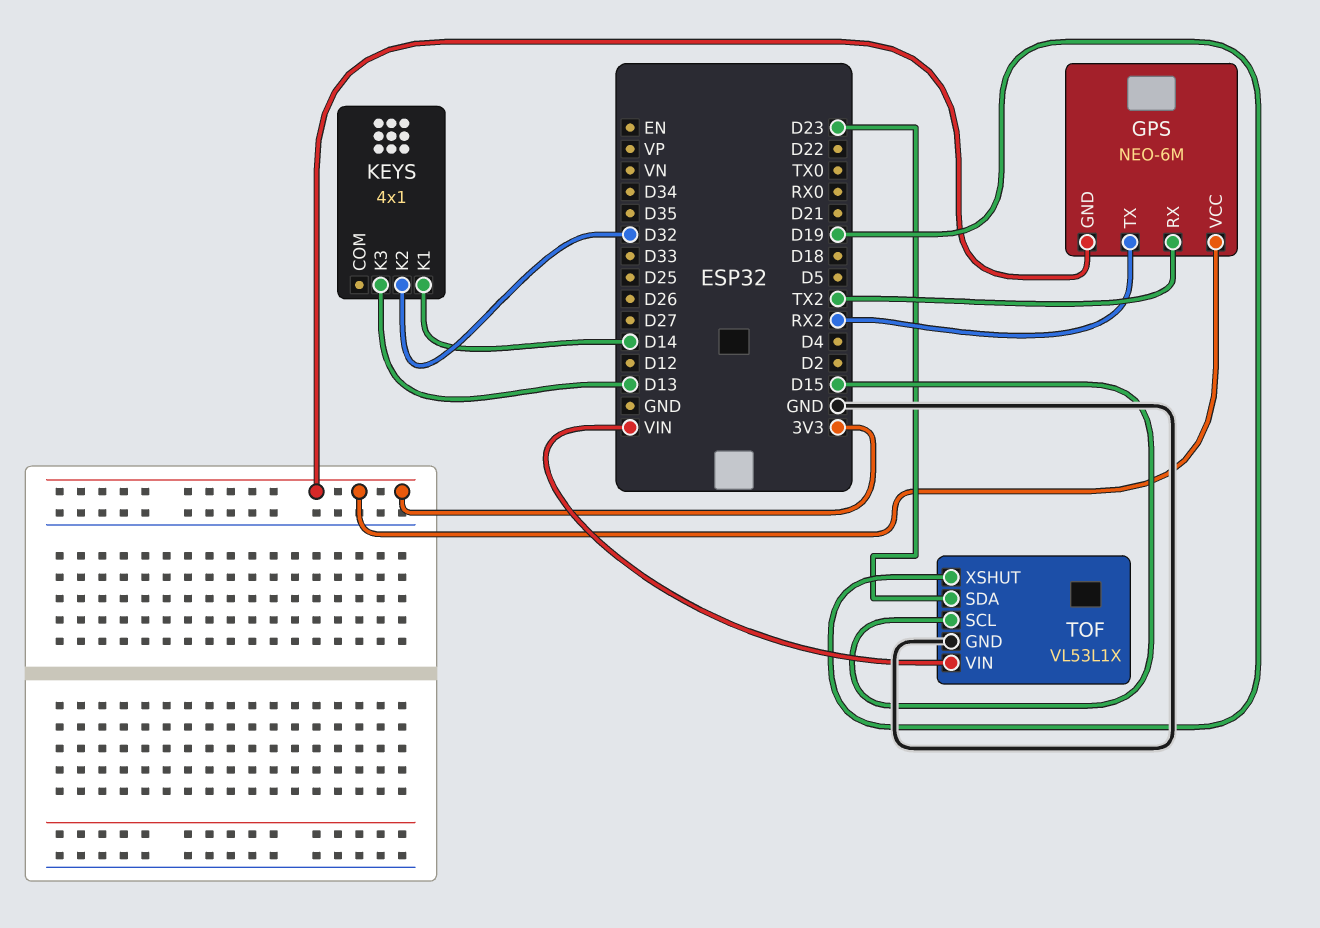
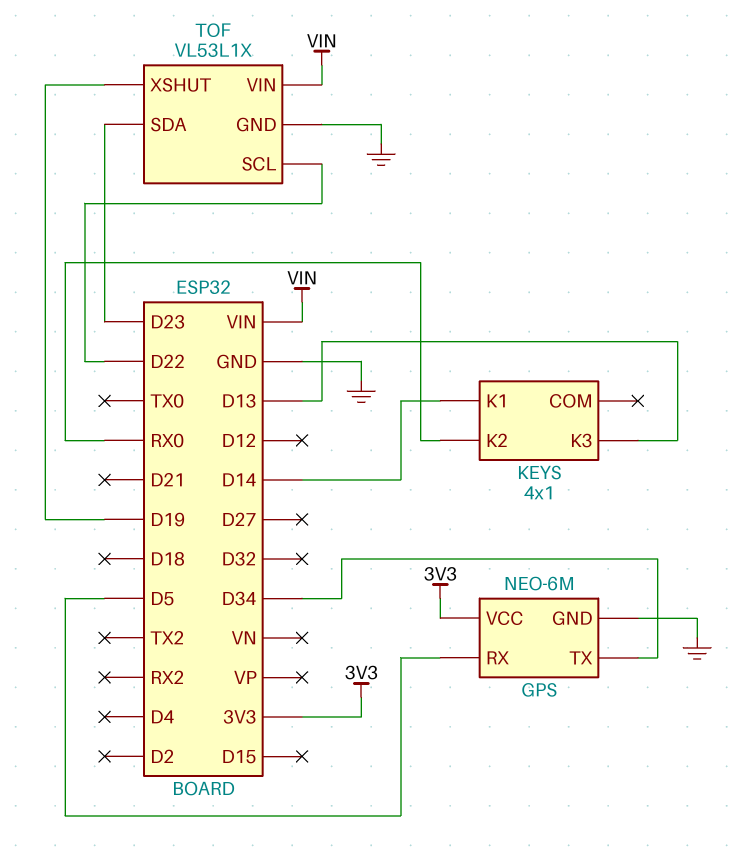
GPS pin GND: 3V3 -> GND
GPS pin RX: TX2 -> D5
GPS pin TX: RX2 -> D34
KEYS pin K2: D32 -> RX0
TOF pin SCL: D15 -> D22

